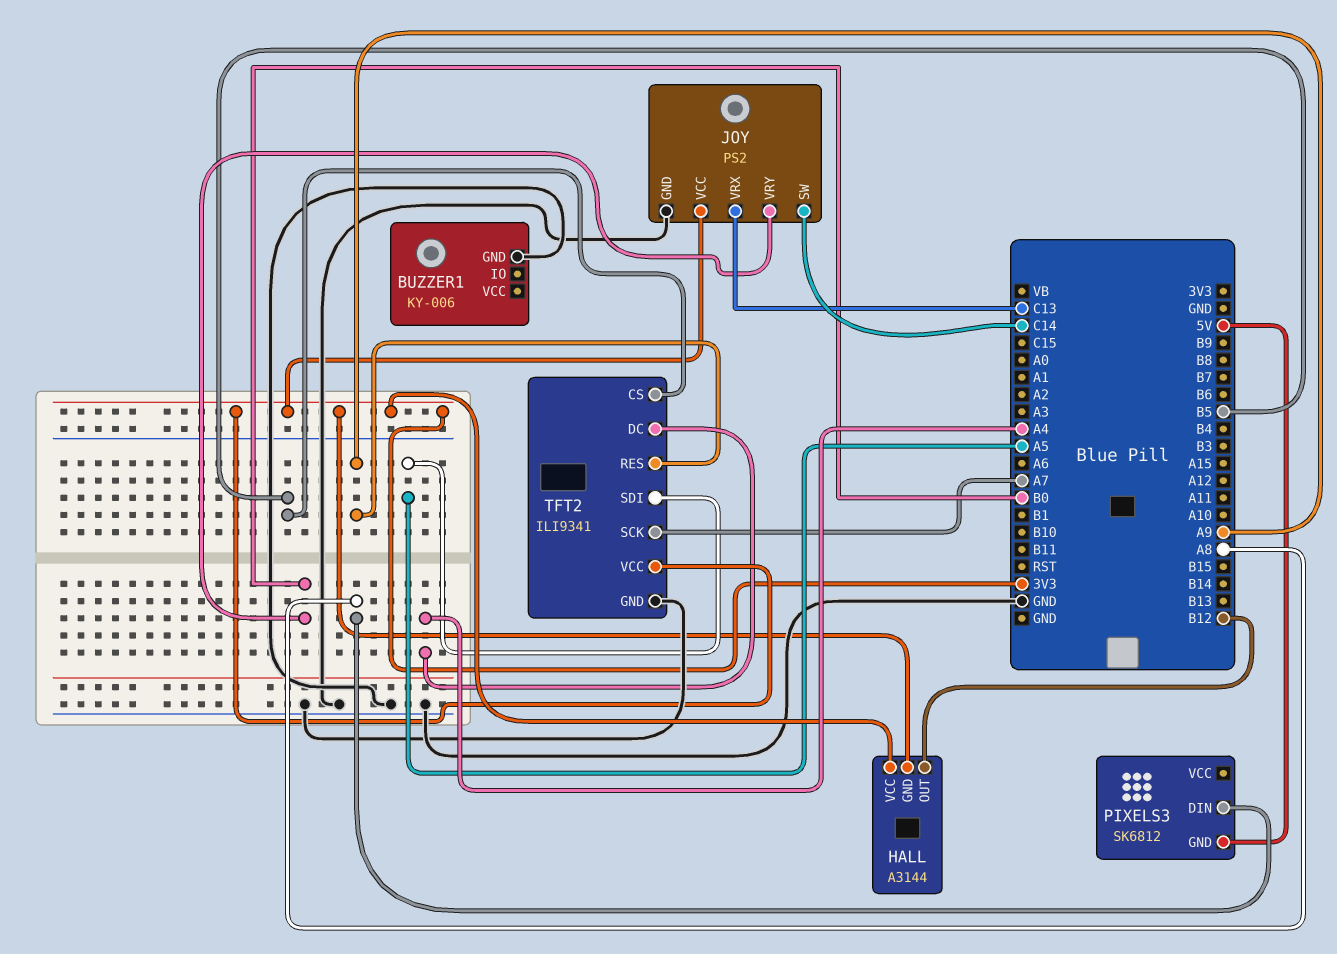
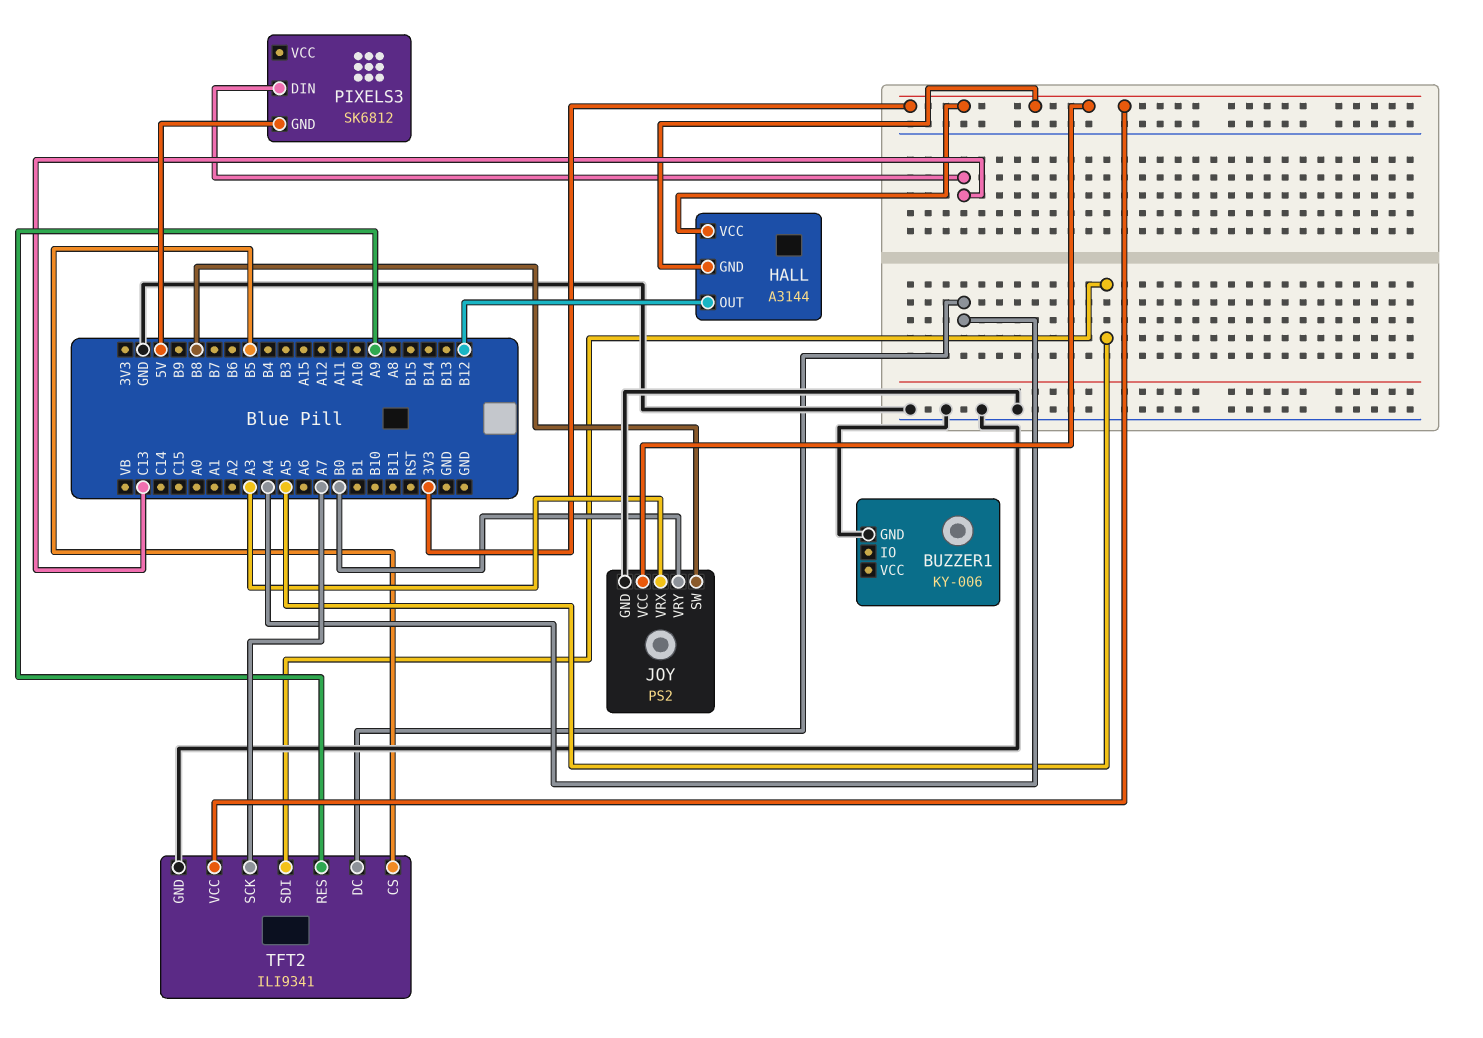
JOY pin SW: C14 -> B8
JOY pin VRX: C13 -> A3
PIXELS3 pin DIN: A8 -> C13

